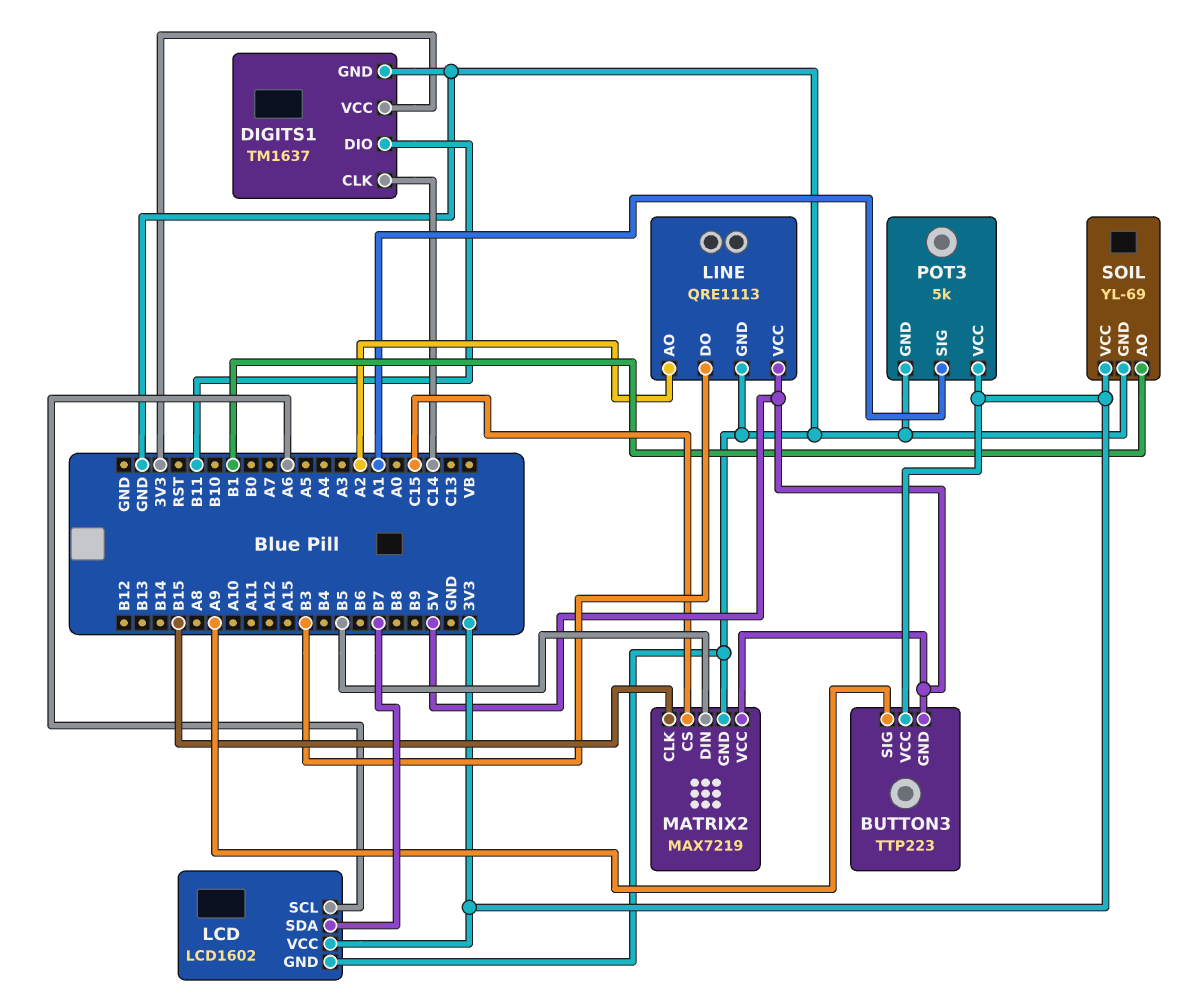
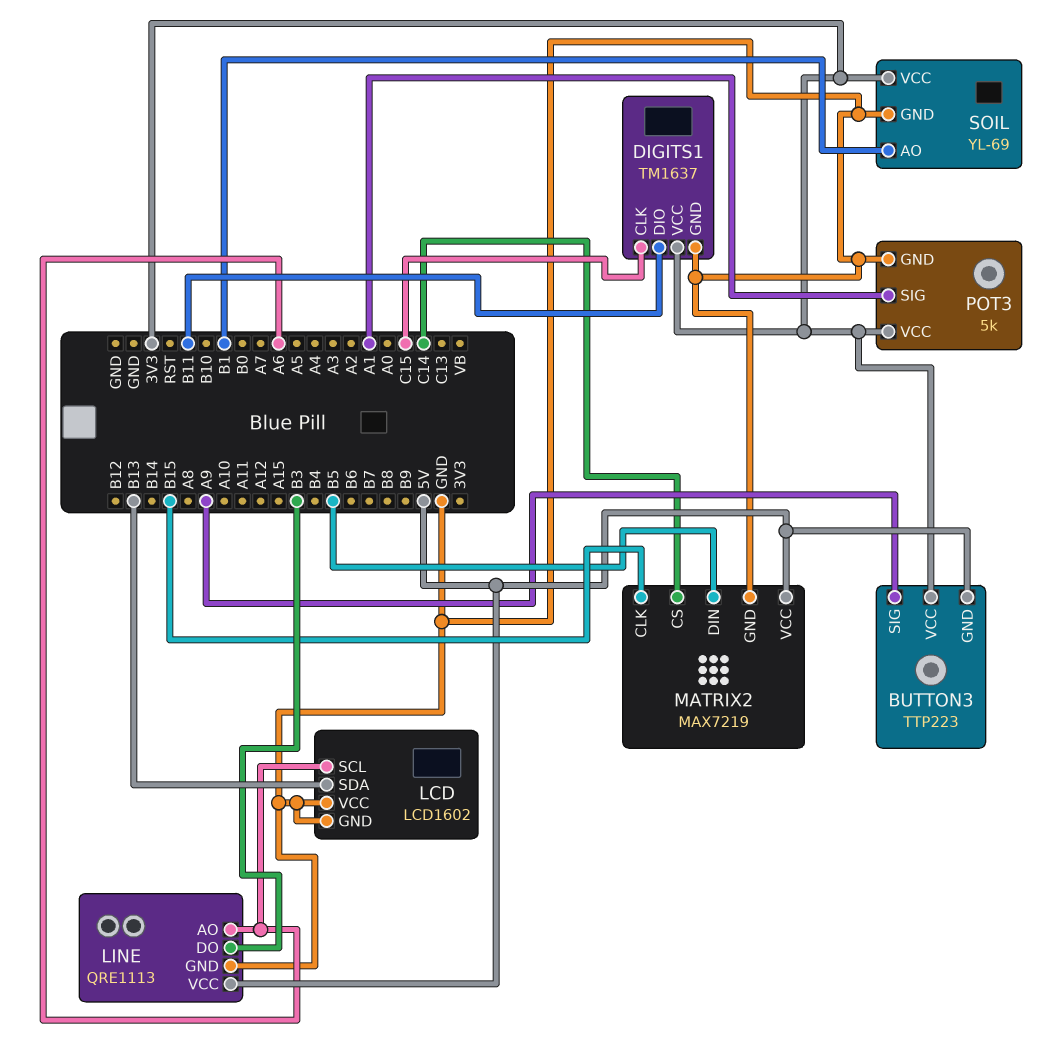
DIGITS1 pin CLK: C14 -> C15
LCD pin SDA: B7 -> B13
LCD pin VCC: 3V3 -> GND
LINE pin AO: A2 -> A6
MATRIX2 pin CS: C15 -> C14

